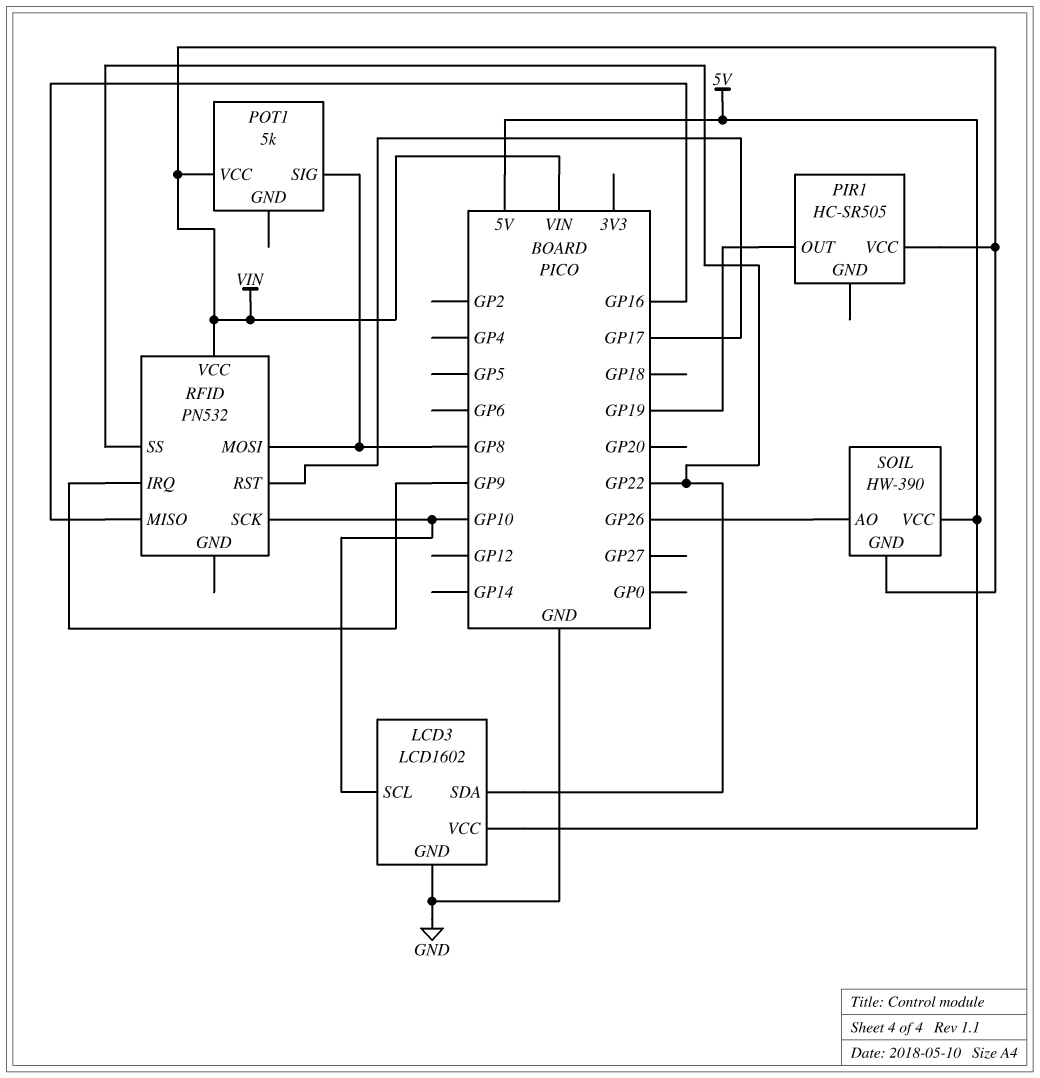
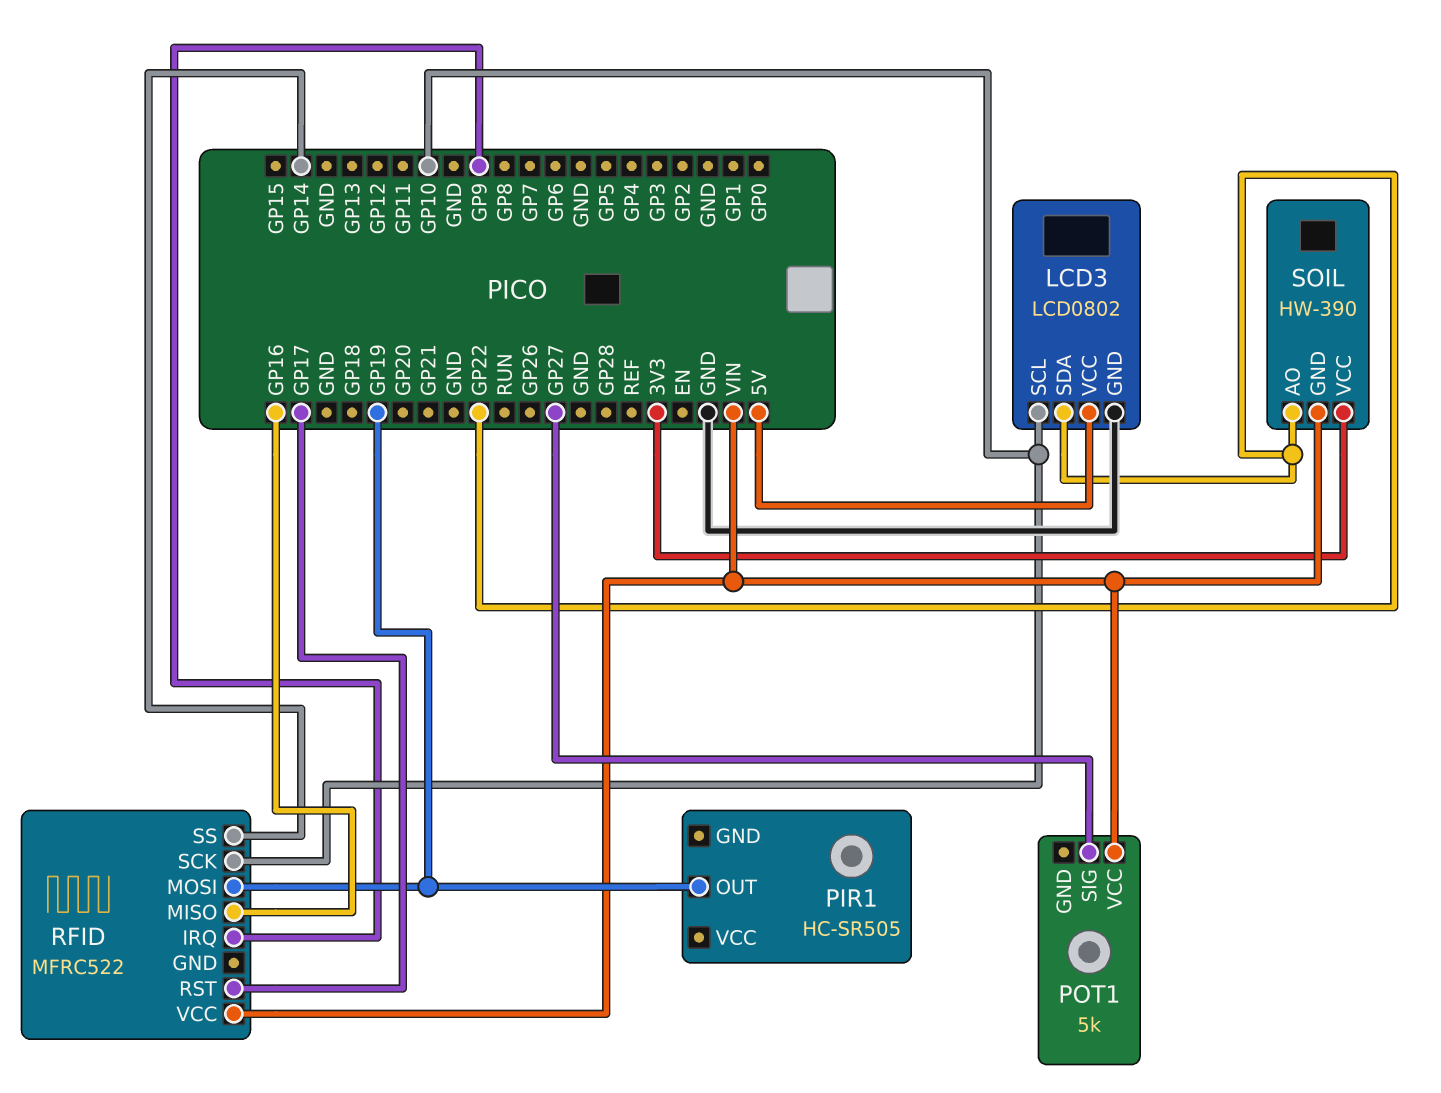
LCD3: LCD1602 -> LCD0802
PIR1 pin VCC: VIN -> none
POT1 pin SIG: GP8 -> GP27
RFID: PN532 -> MFRC522
RFID pin MOSI: GP8 -> GP19
RFID pin SS: GP22 -> GP14
SOIL pin AO: GP26 -> GP22
SOIL pin VCC: 5V -> 3V3

